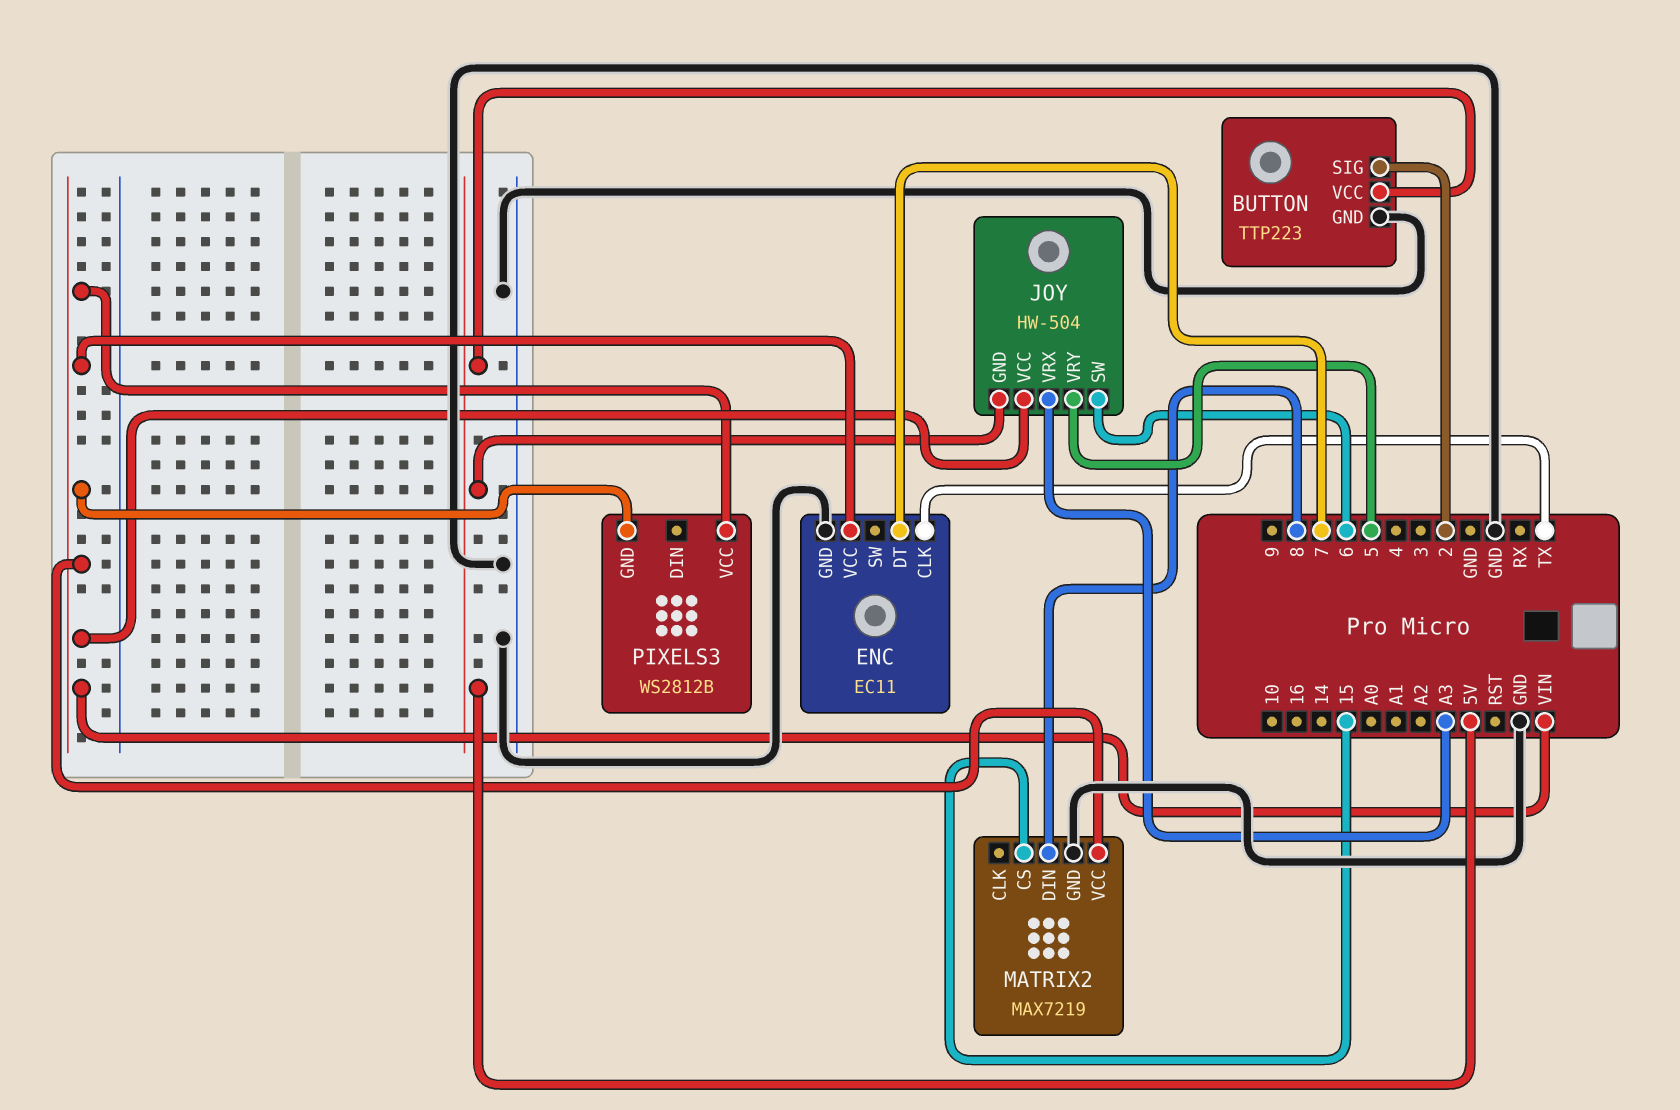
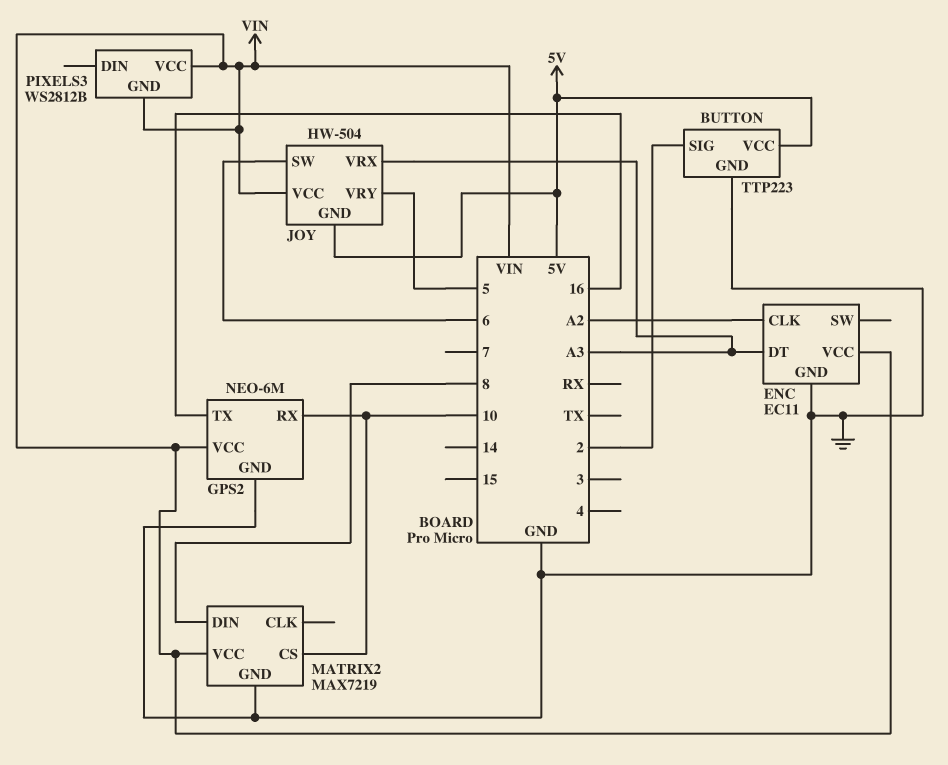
ENC pin CLK: TX -> A2
ENC pin DT: 7 -> A3
GPS2: none -> NEO-6M
GPS2 pin GND: none -> GND
GPS2 pin RX: none -> 10
GPS2 pin TX: none -> 16
GPS2 pin VCC: none -> VIN
MATRIX2 pin CS: 15 -> 10

